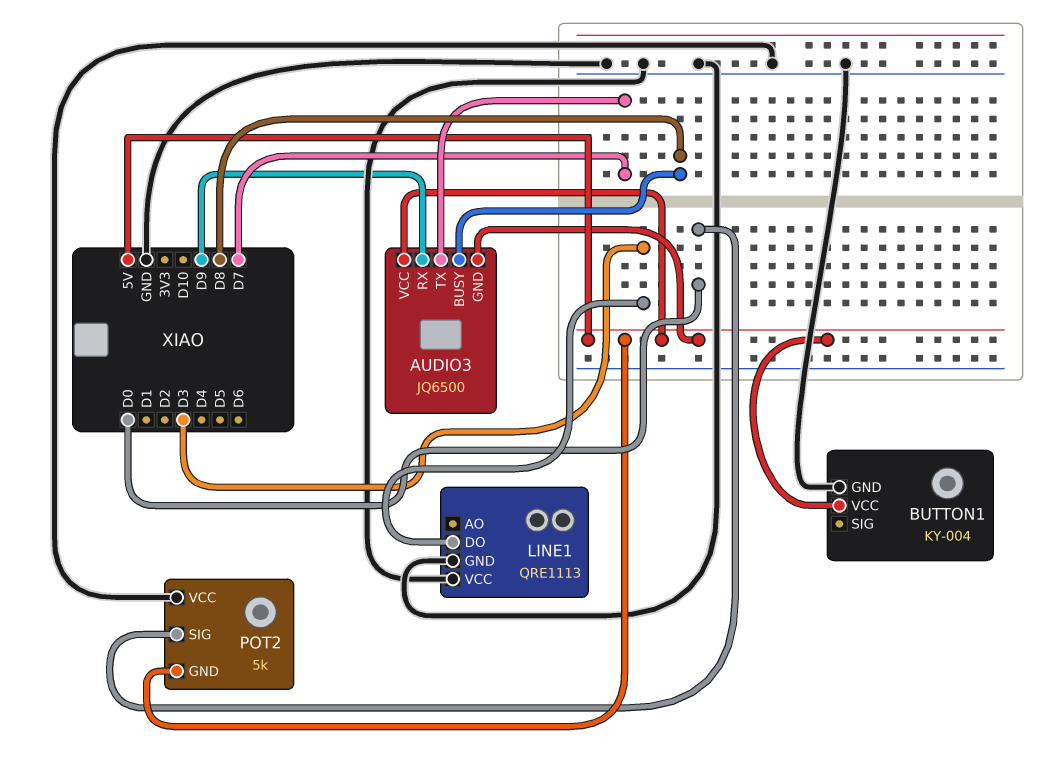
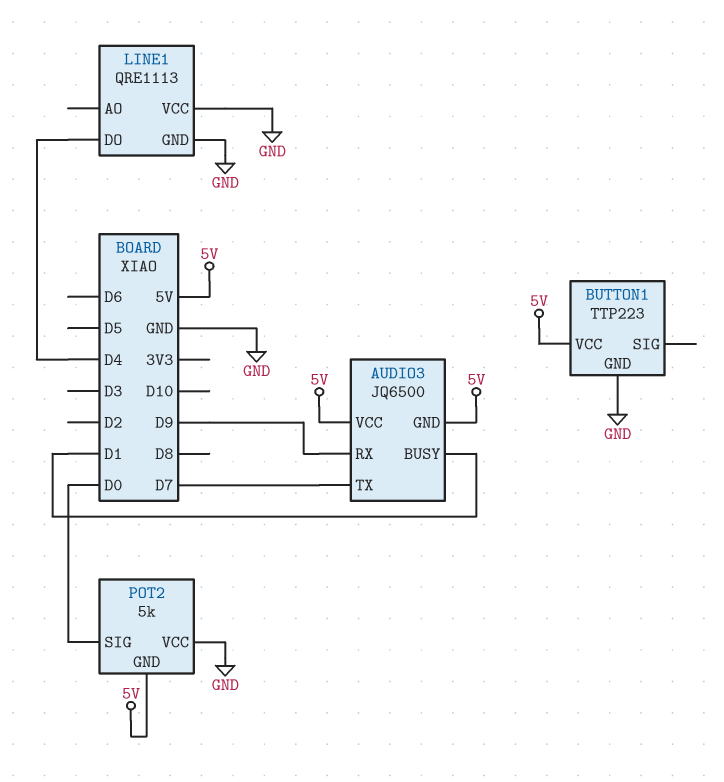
AUDIO3 pin BUSY: D8 -> D1
BUTTON1: KY-004 -> TTP223
LINE1 pin DO: D3 -> D4

